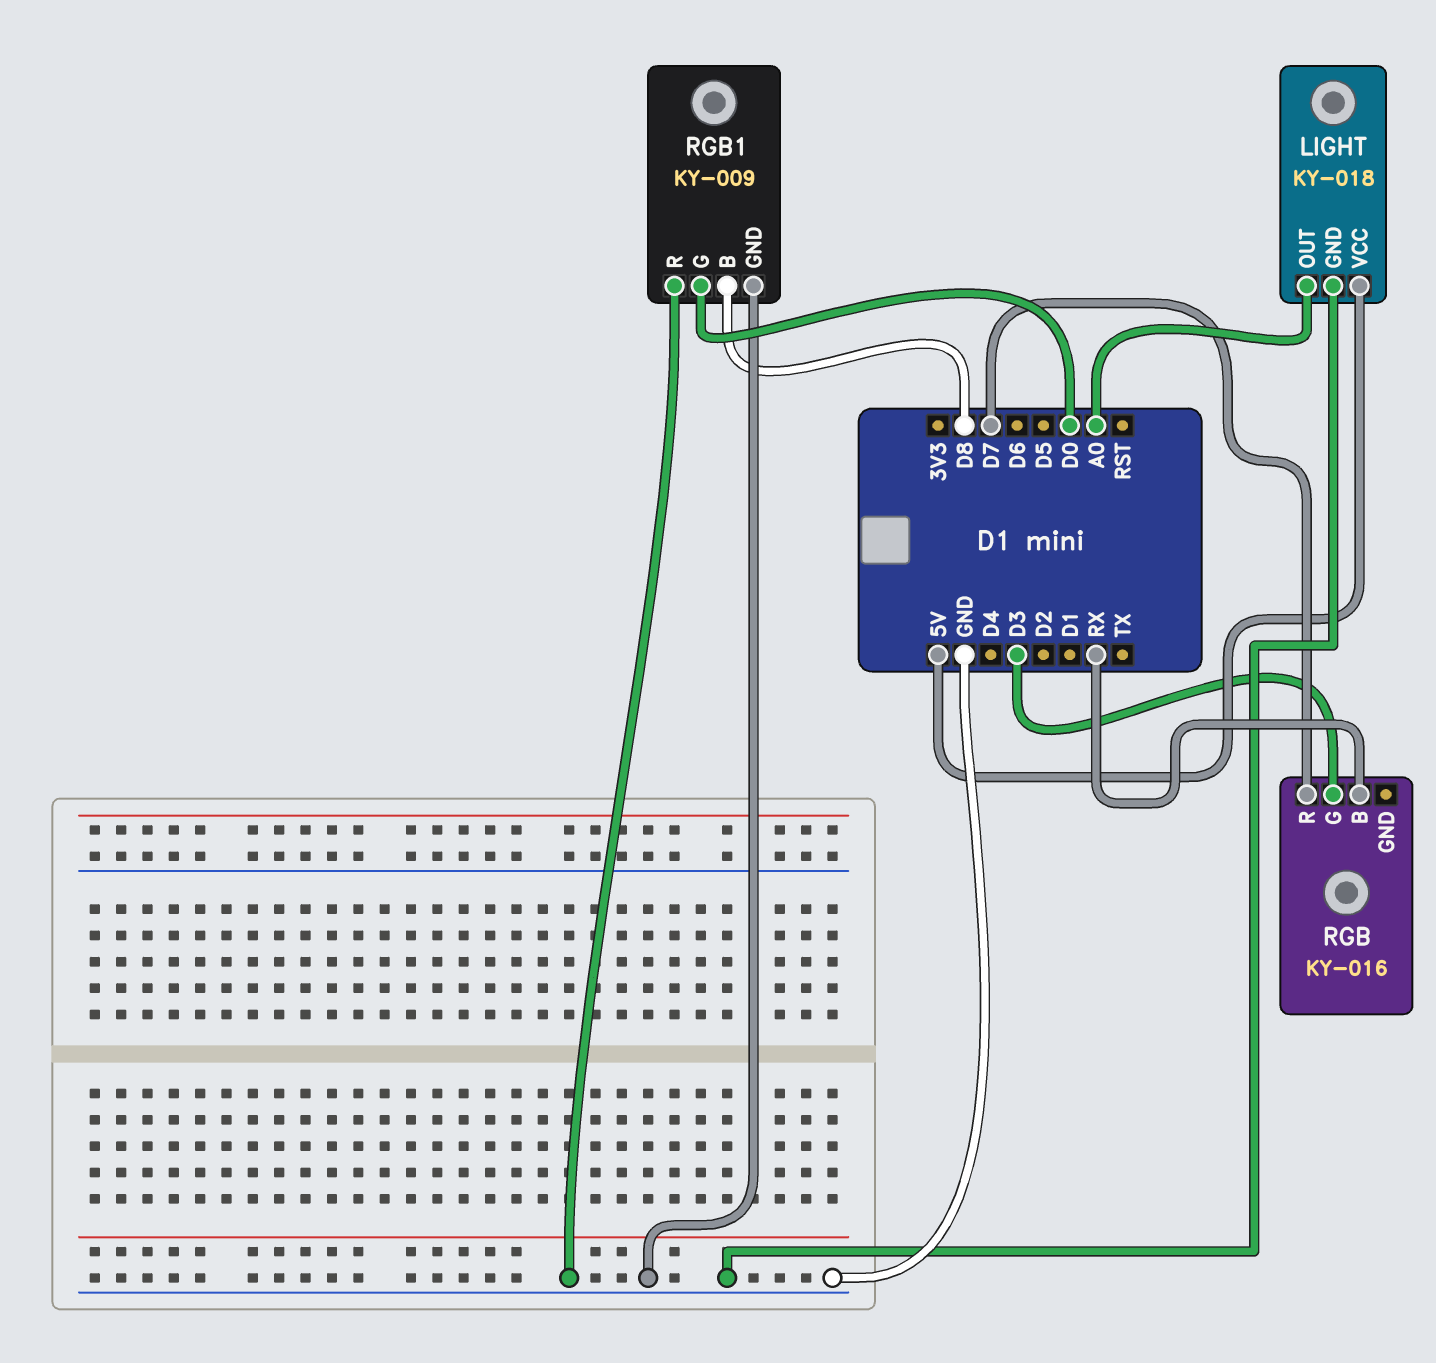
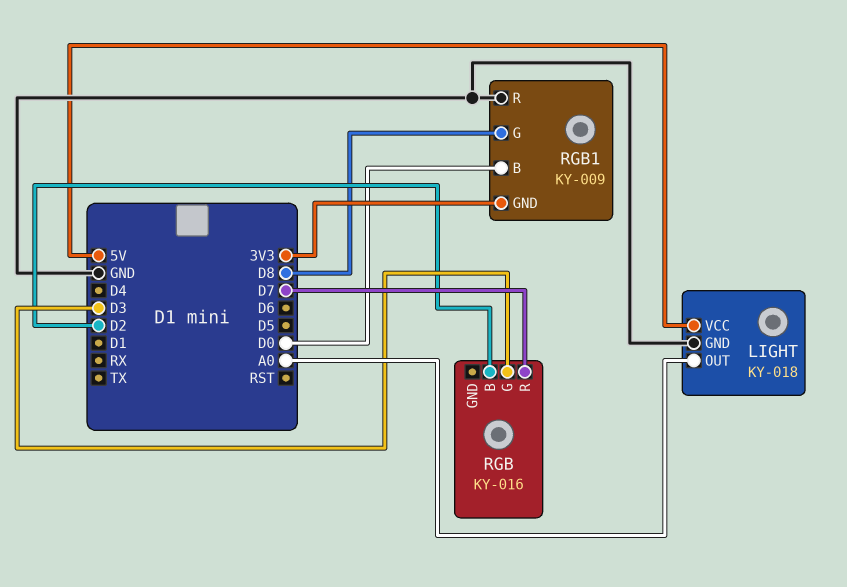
RGB pin B: RX -> D2
RGB1 pin B: D8 -> D0
RGB1 pin G: D0 -> D8
RGB1 pin GND: GND -> 3V3

